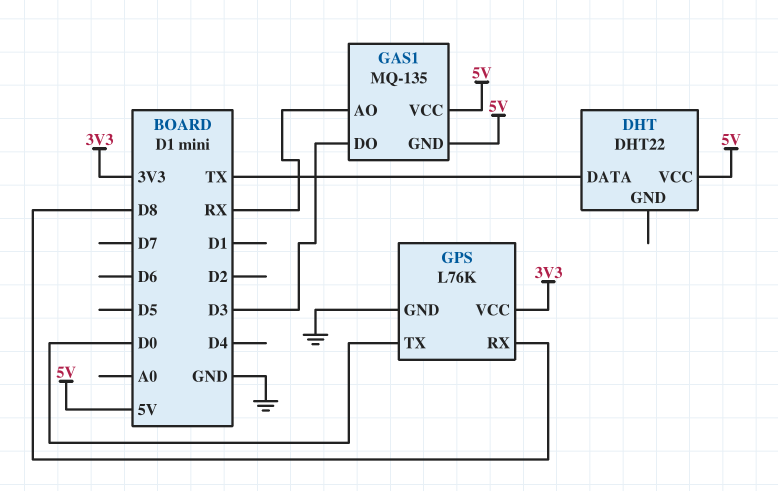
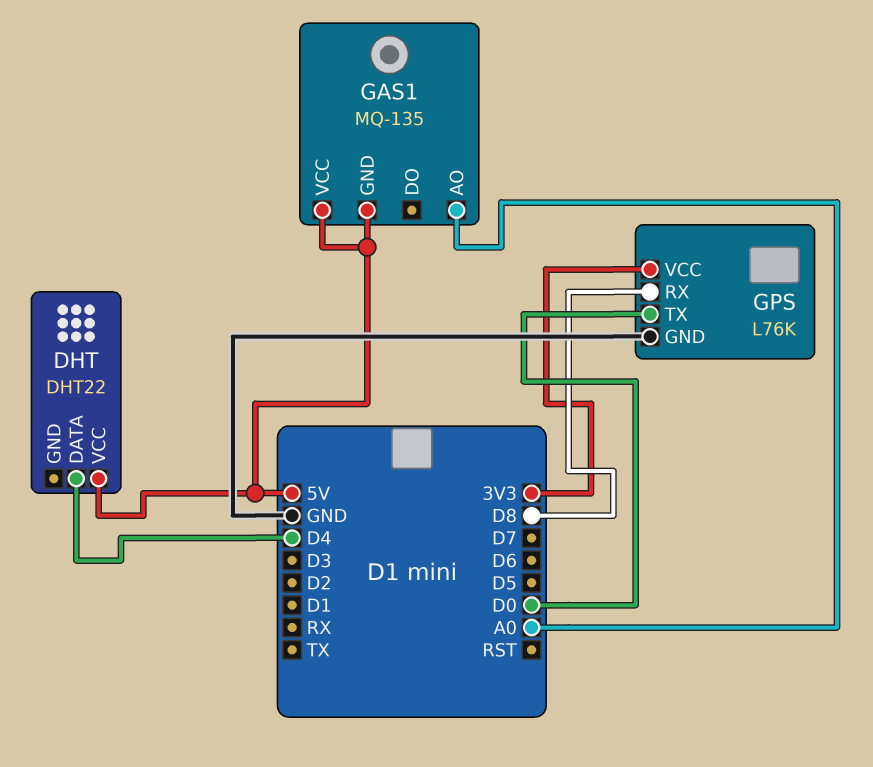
DHT pin DATA: TX -> D4
GAS1 pin AO: RX -> A0
GAS1 pin DO: D3 -> none

